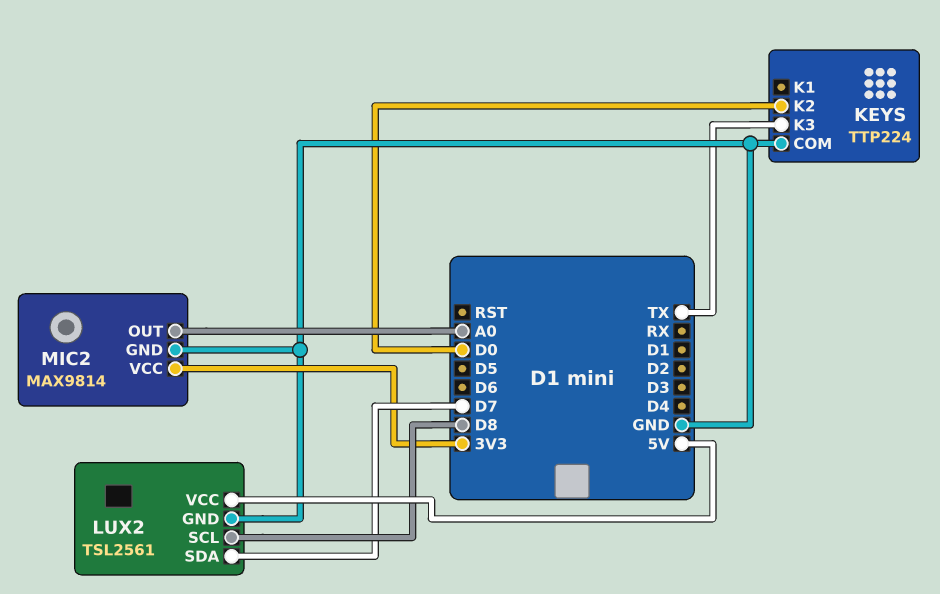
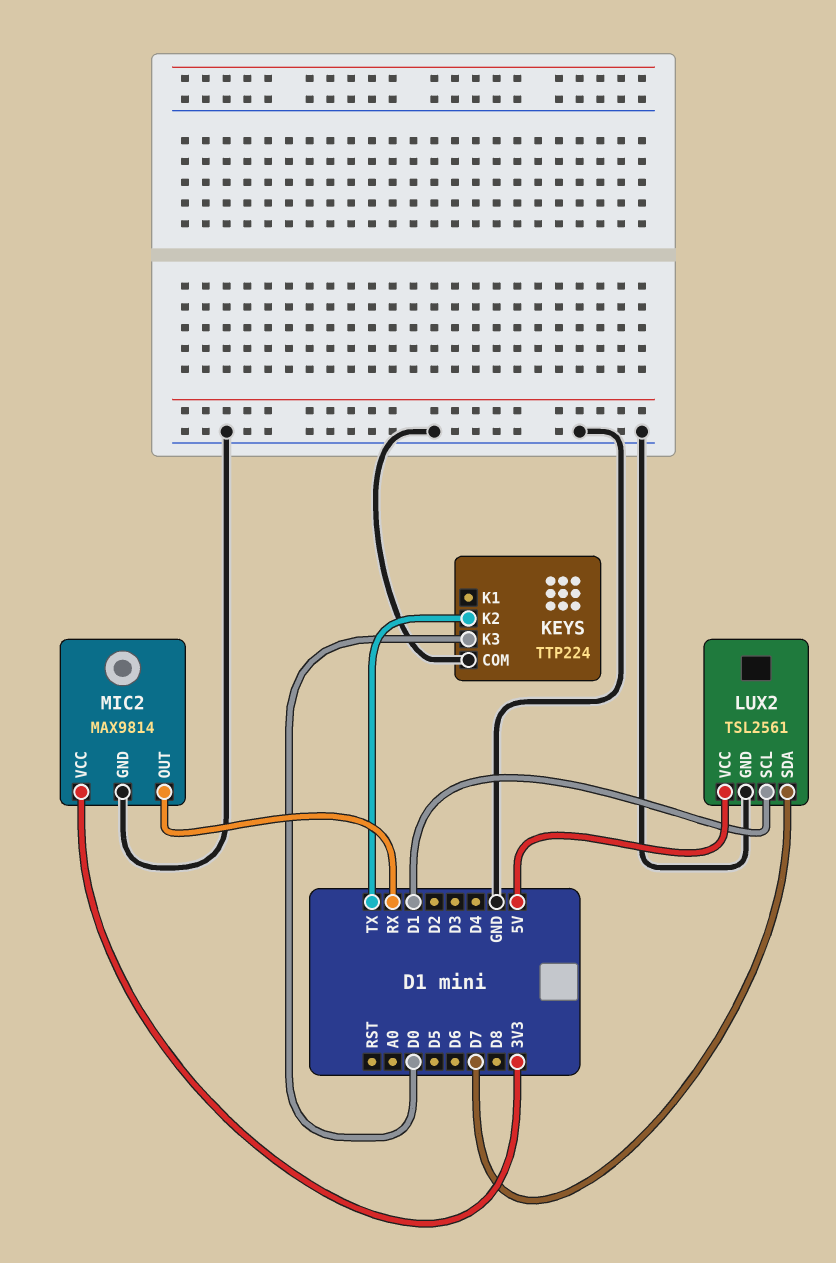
KEYS pin K2: D0 -> TX
KEYS pin K3: TX -> D0
LUX2 pin SCL: D8 -> D1
MIC2 pin OUT: A0 -> RX

